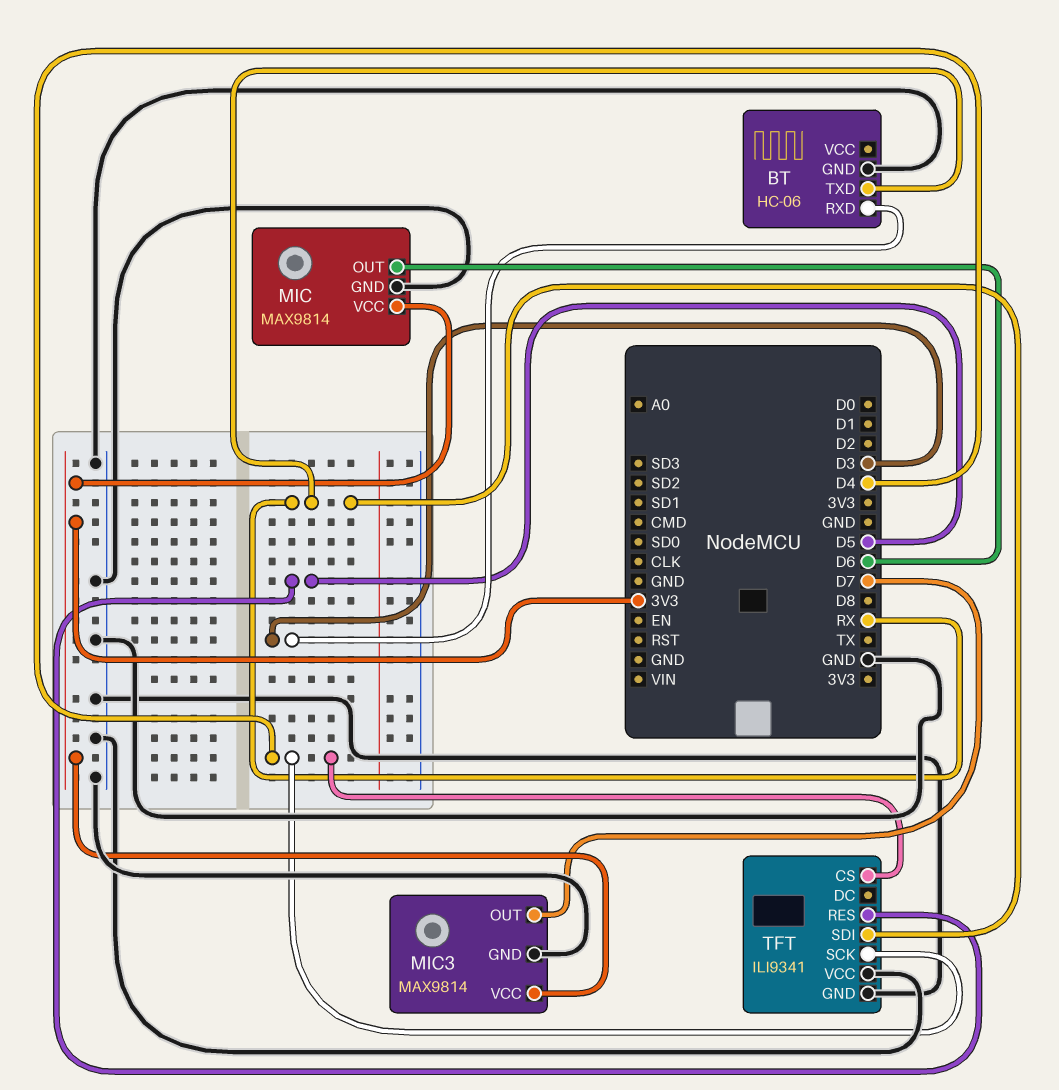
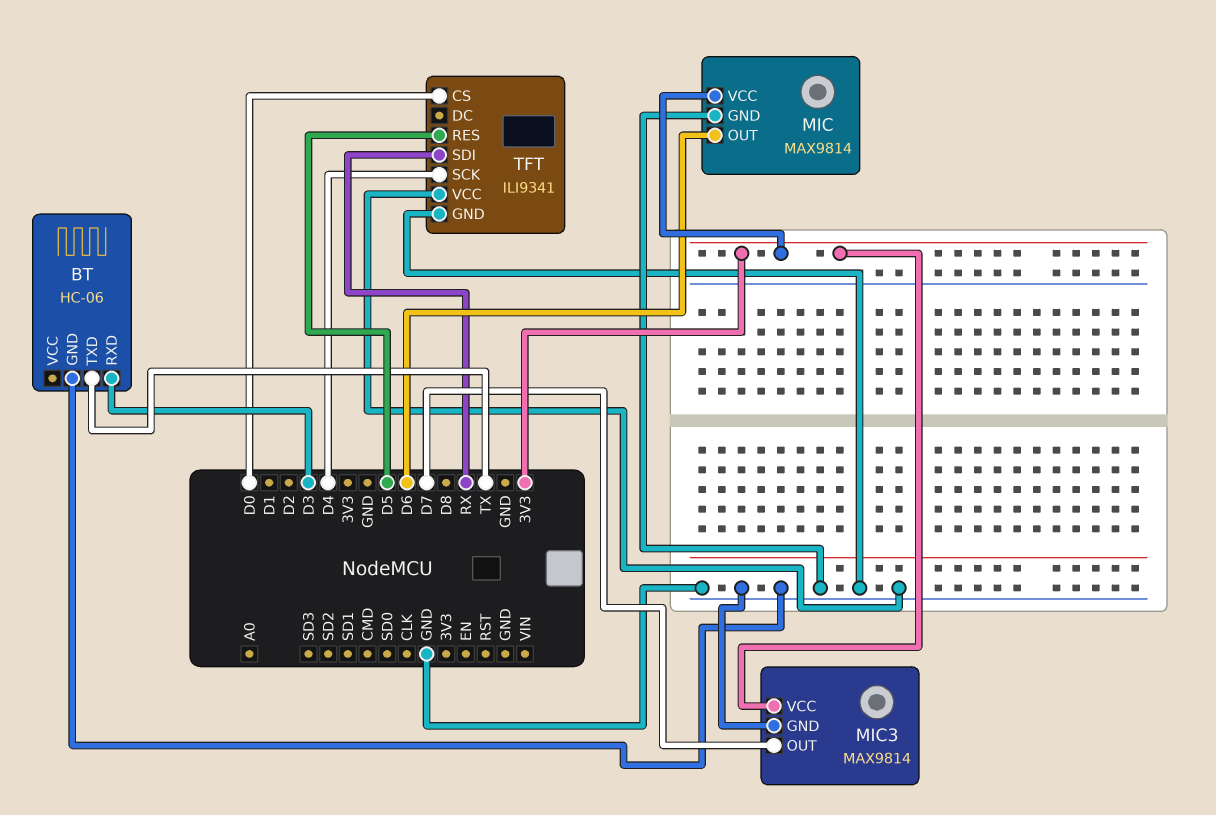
BT pin TXD: RX -> TX
TFT pin CS: D4 -> D0

